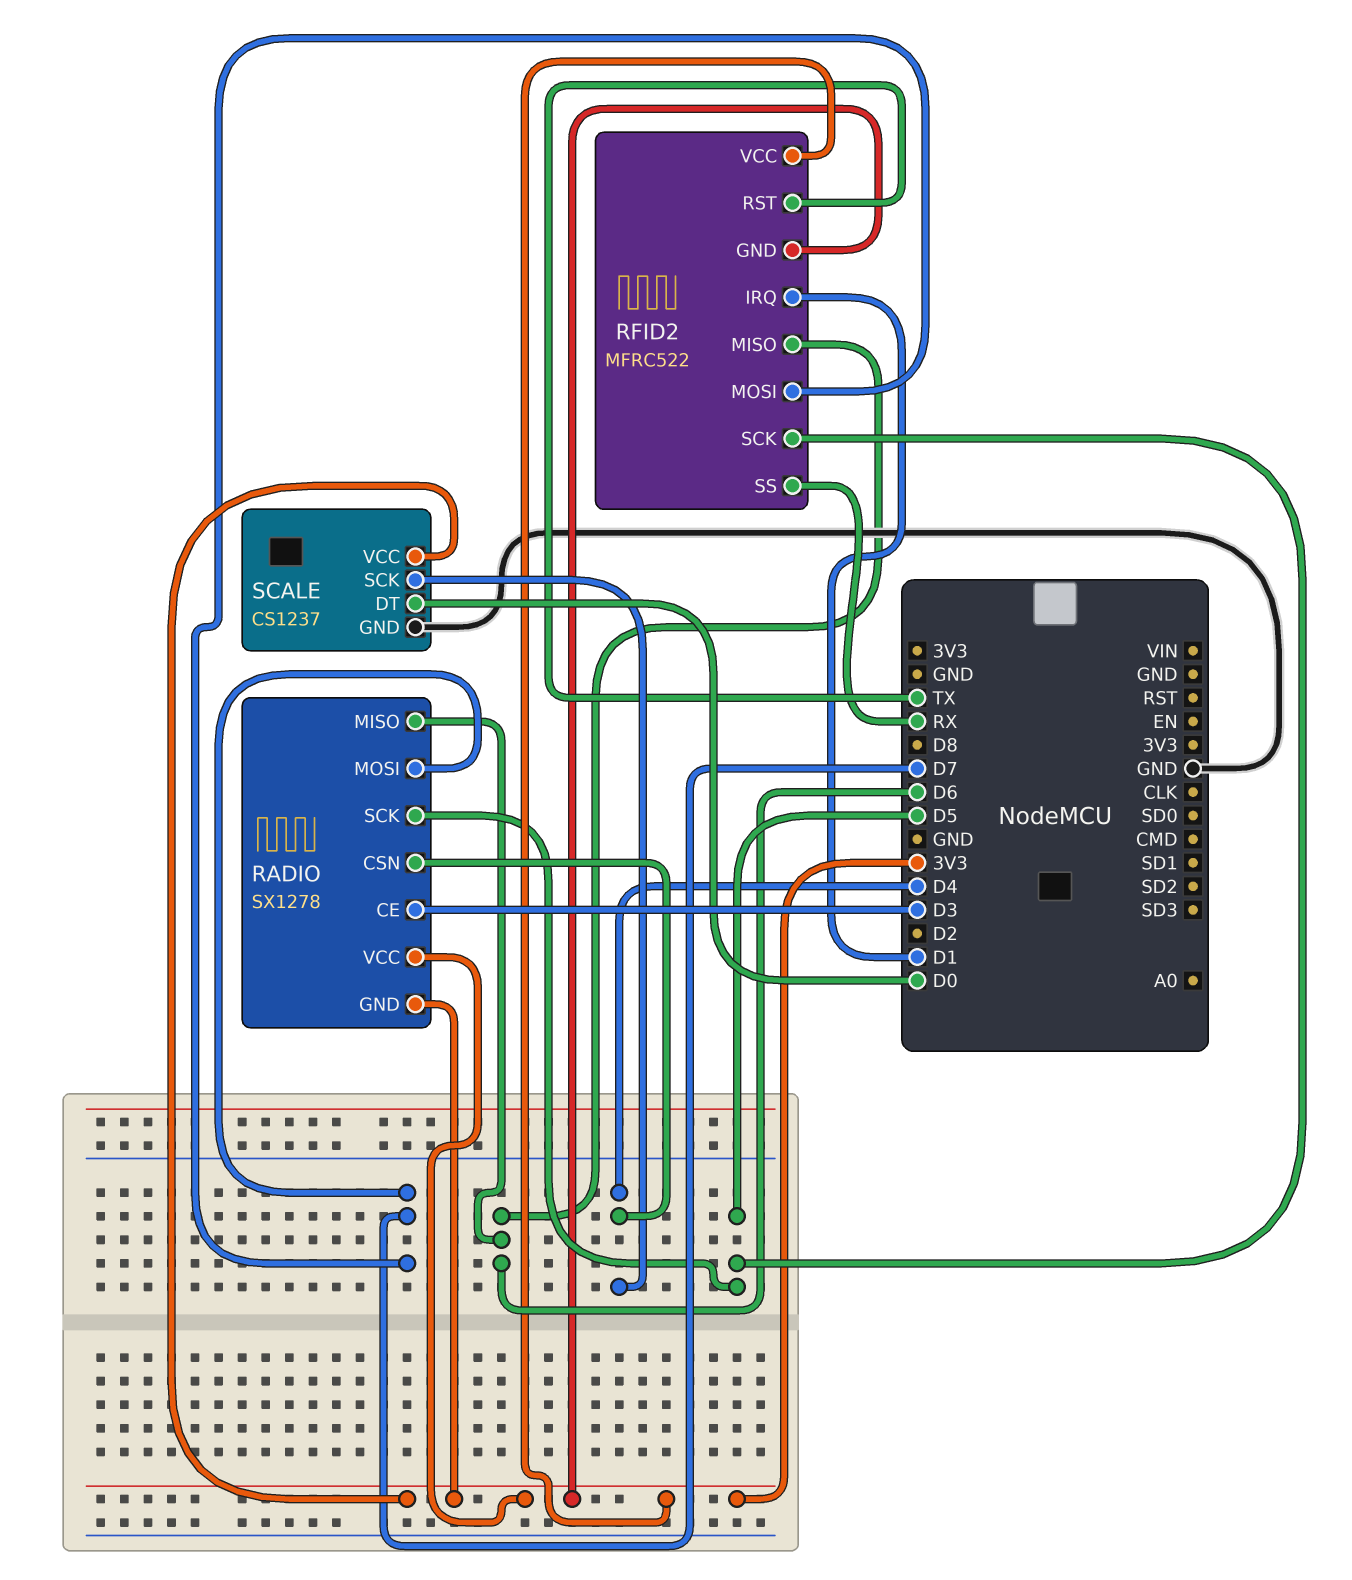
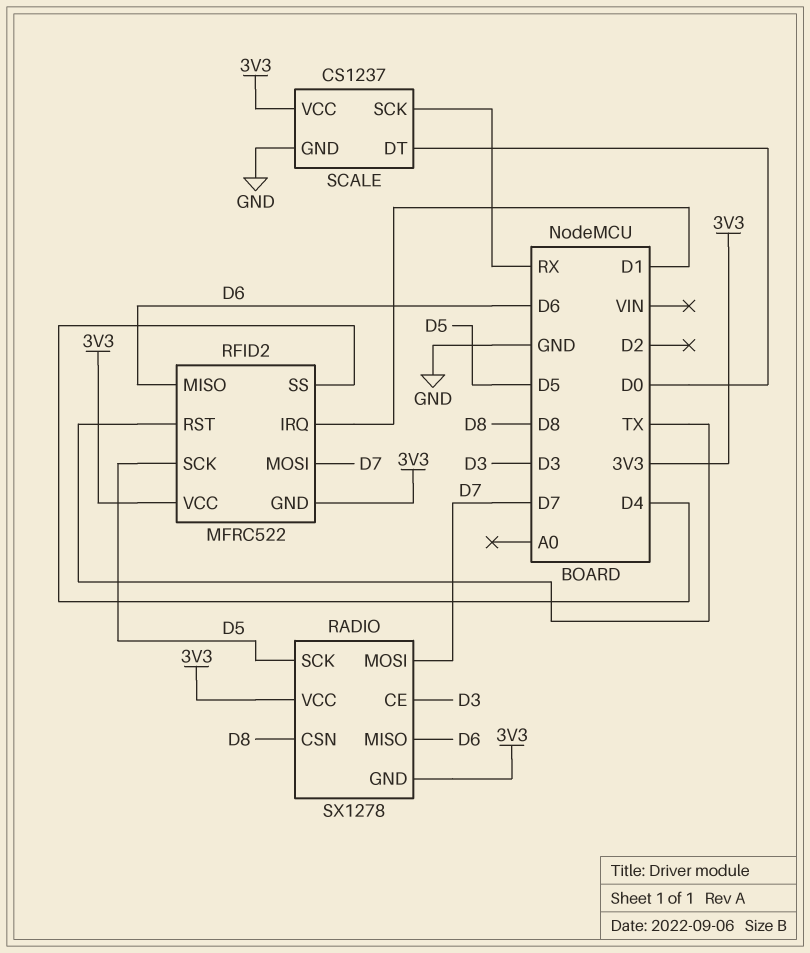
RADIO pin CSN: D4 -> D8
RFID2 pin SS: RX -> D4
SCALE pin SCK: D4 -> RX

